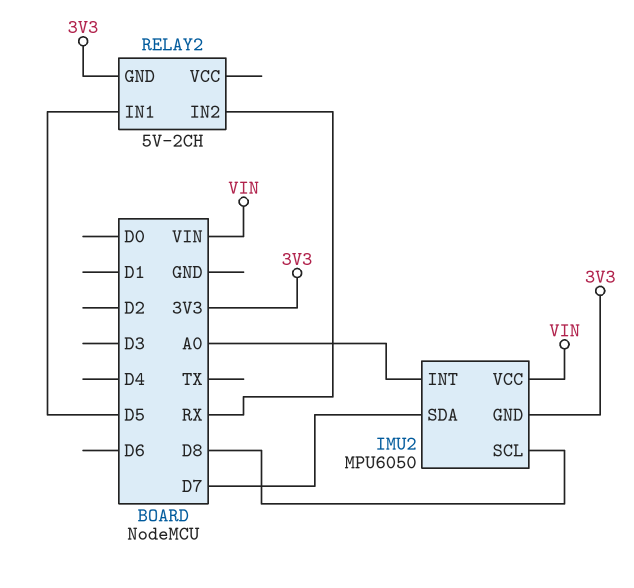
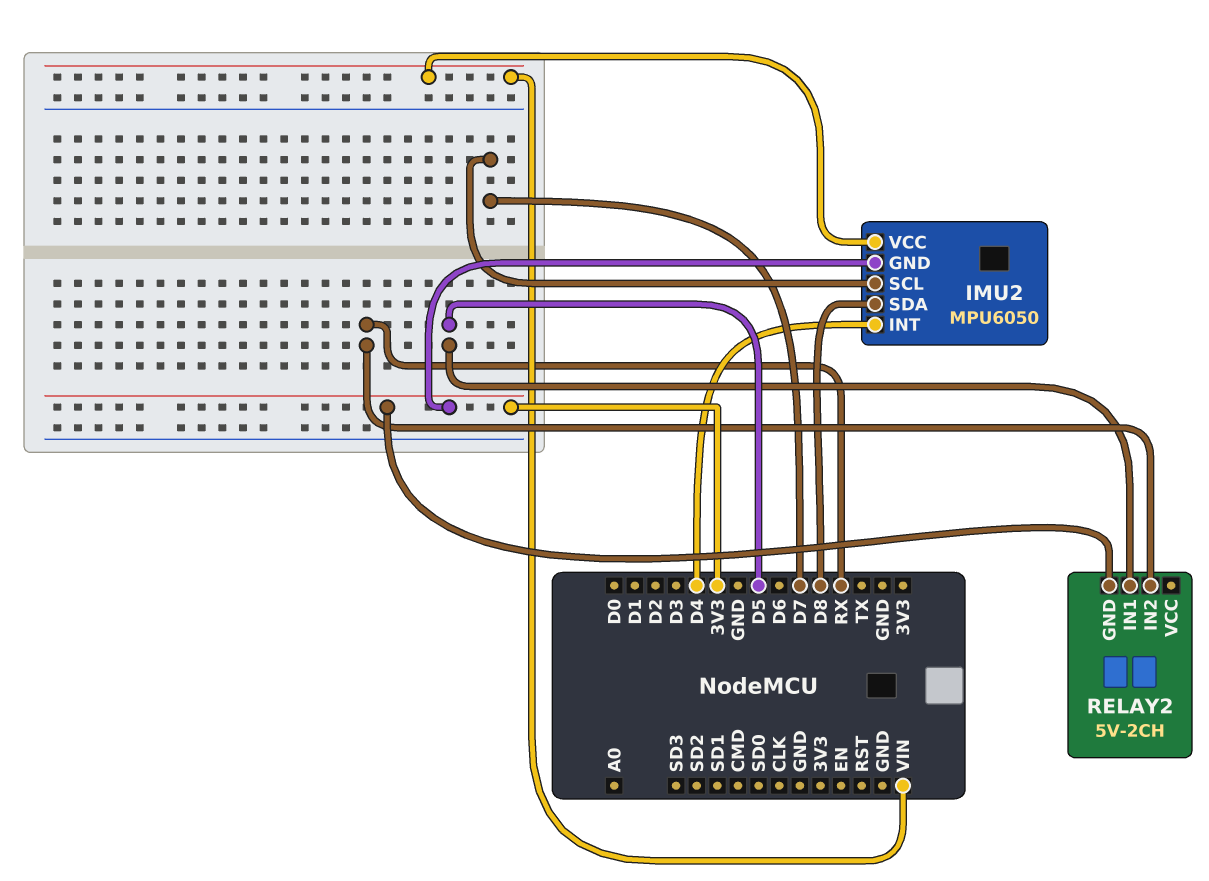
IMU2 pin INT: A0 -> D4
IMU2 pin SCL: D8 -> D7
IMU2 pin SDA: D7 -> D8

